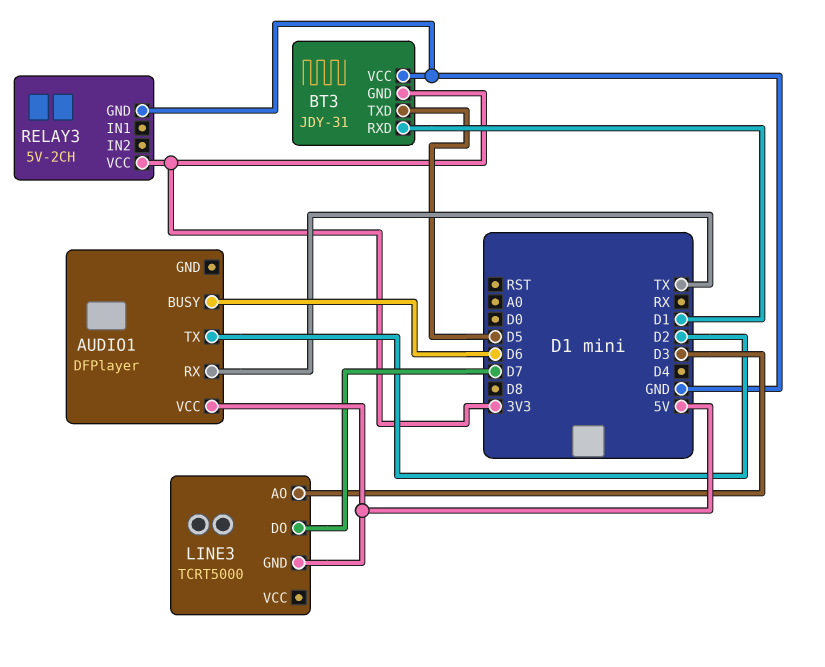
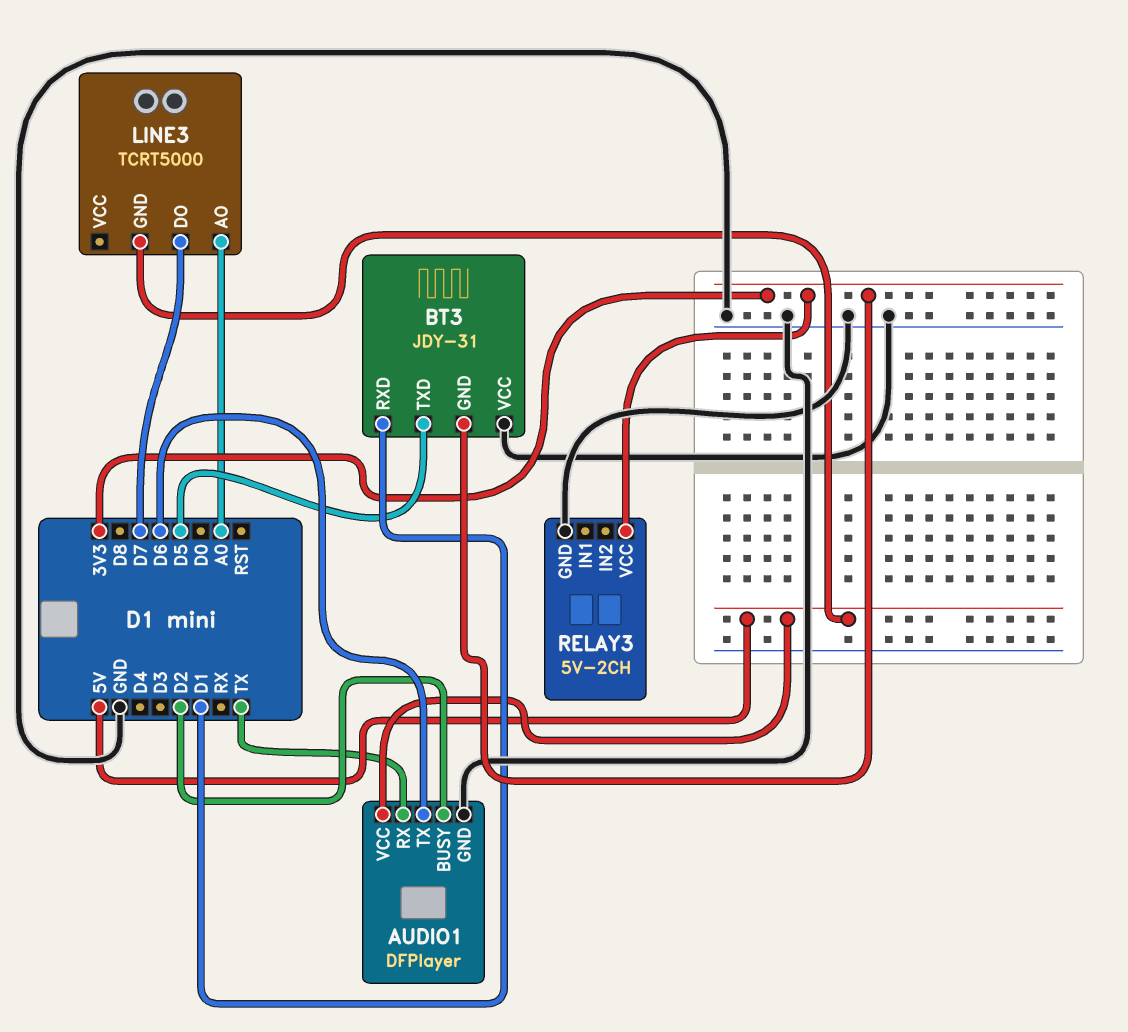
AUDIO1 pin BUSY: D6 -> D2
AUDIO1 pin GND: none -> GND
AUDIO1 pin TX: D2 -> D6
LINE3 pin AO: D3 -> A0

